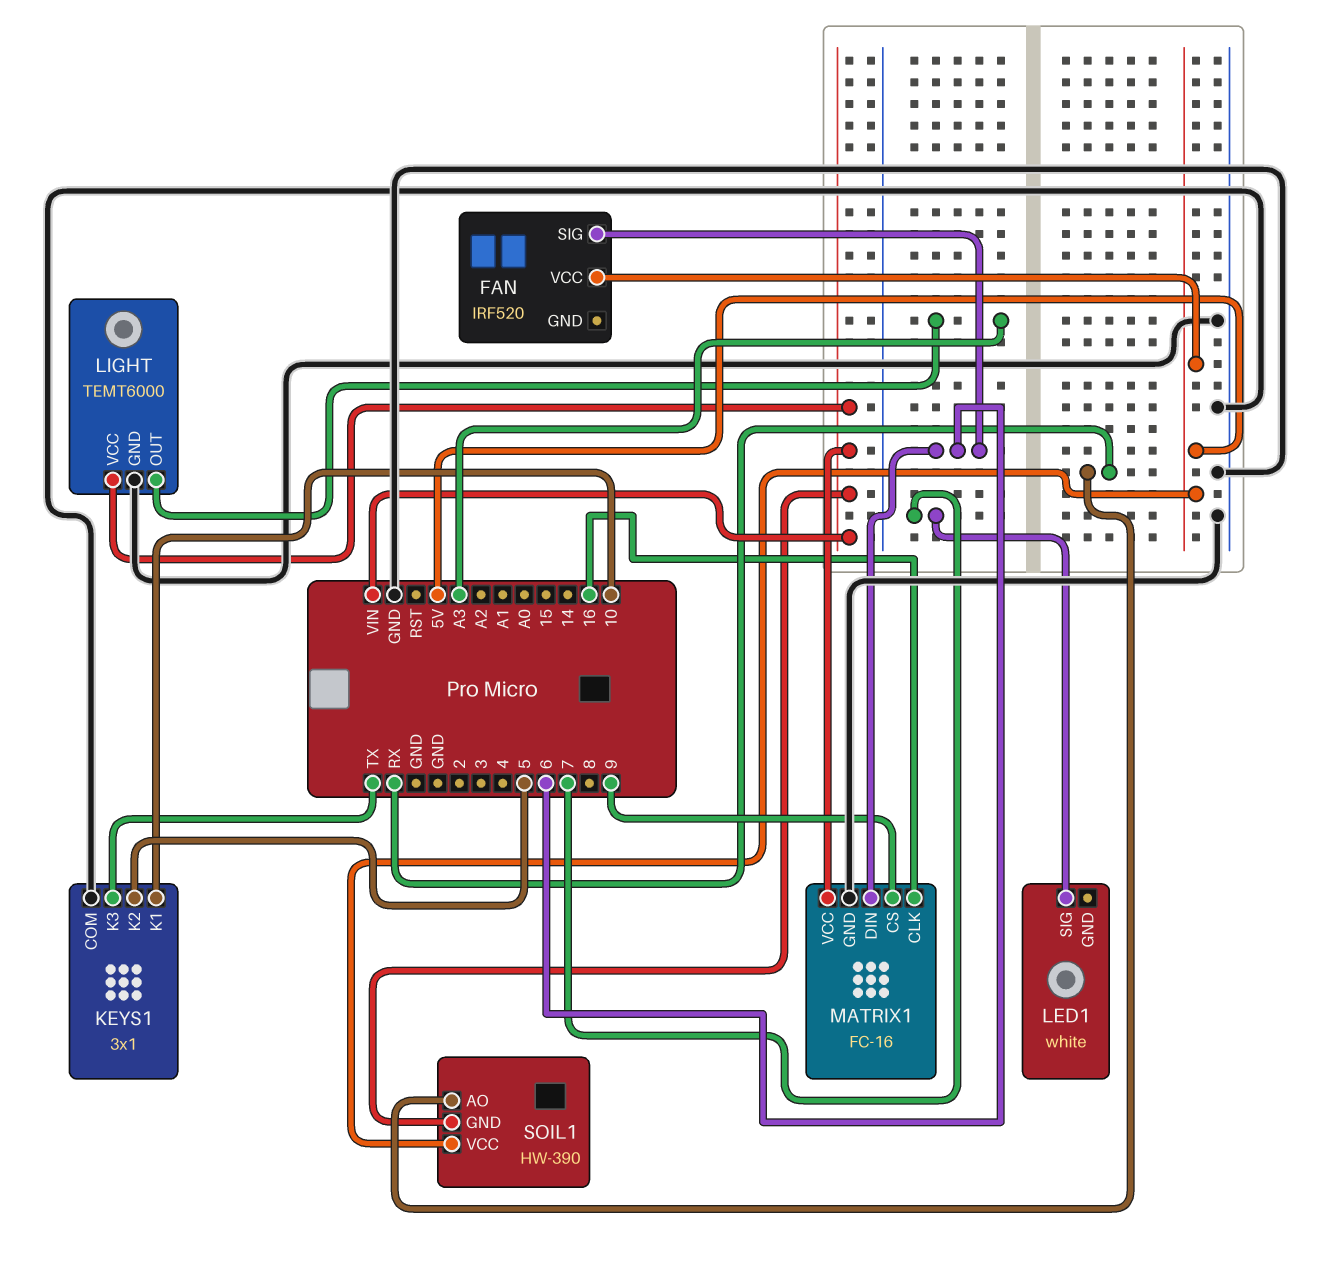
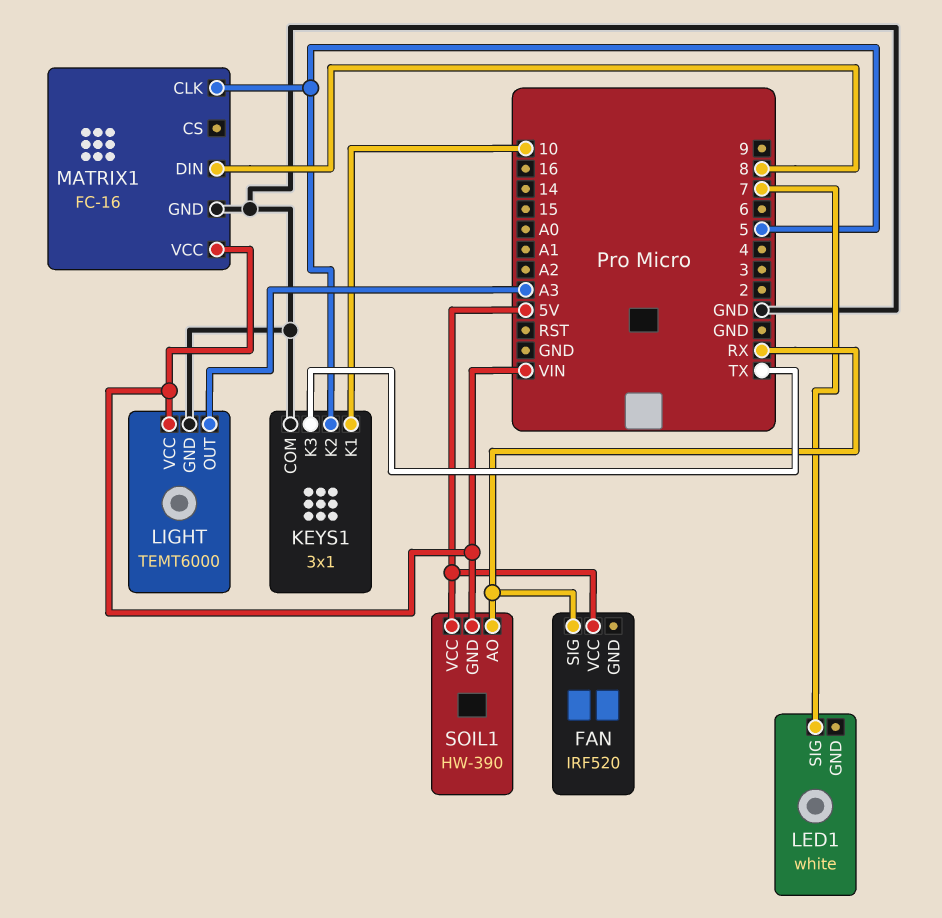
FAN pin SIG: 6 -> RX
MATRIX1 pin CLK: 16 -> 5
MATRIX1 pin CS: 9 -> none
MATRIX1 pin DIN: 6 -> 8

